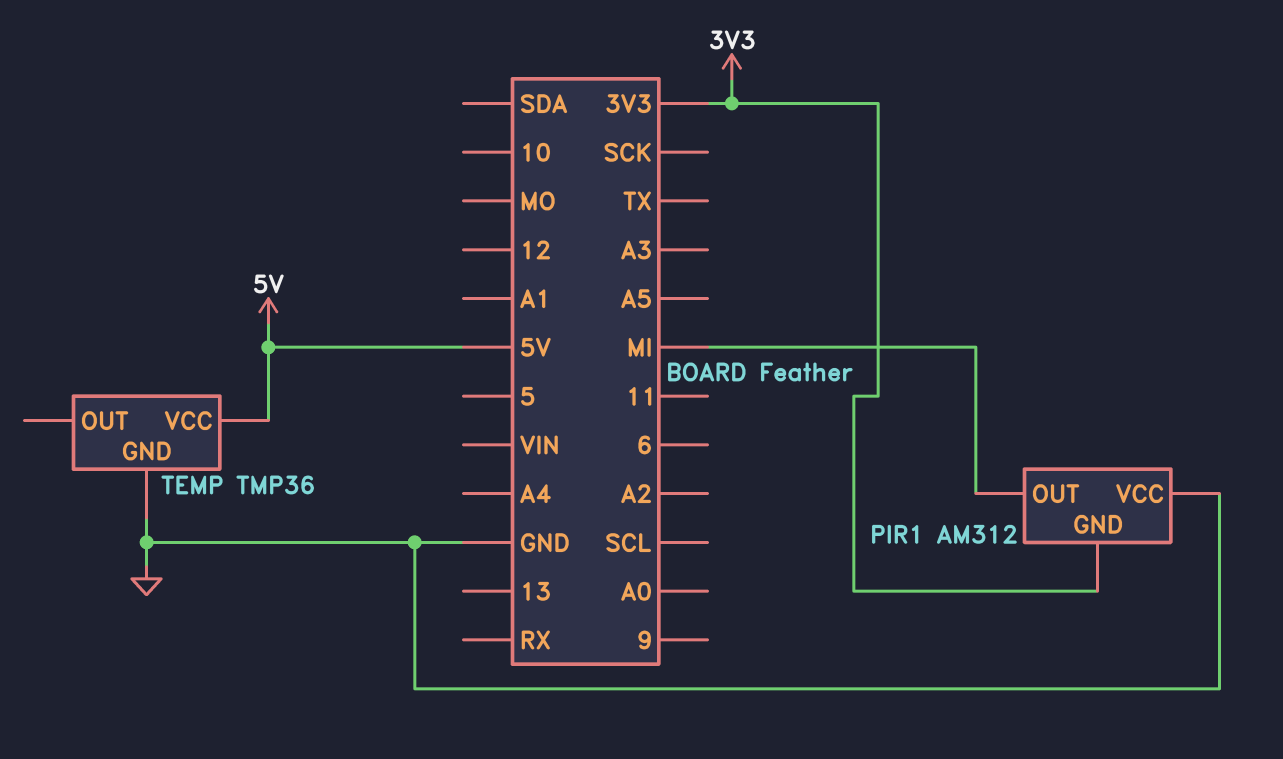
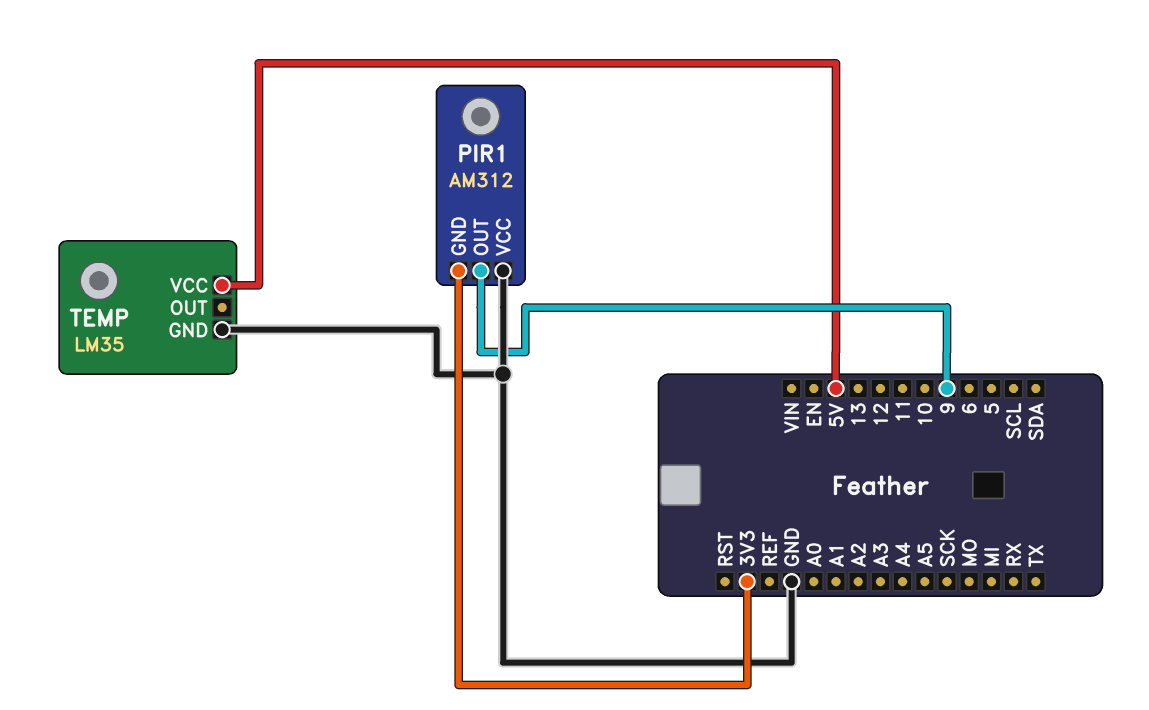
PIR1 pin OUT: MI -> 9
TEMP: TMP36 -> LM35

